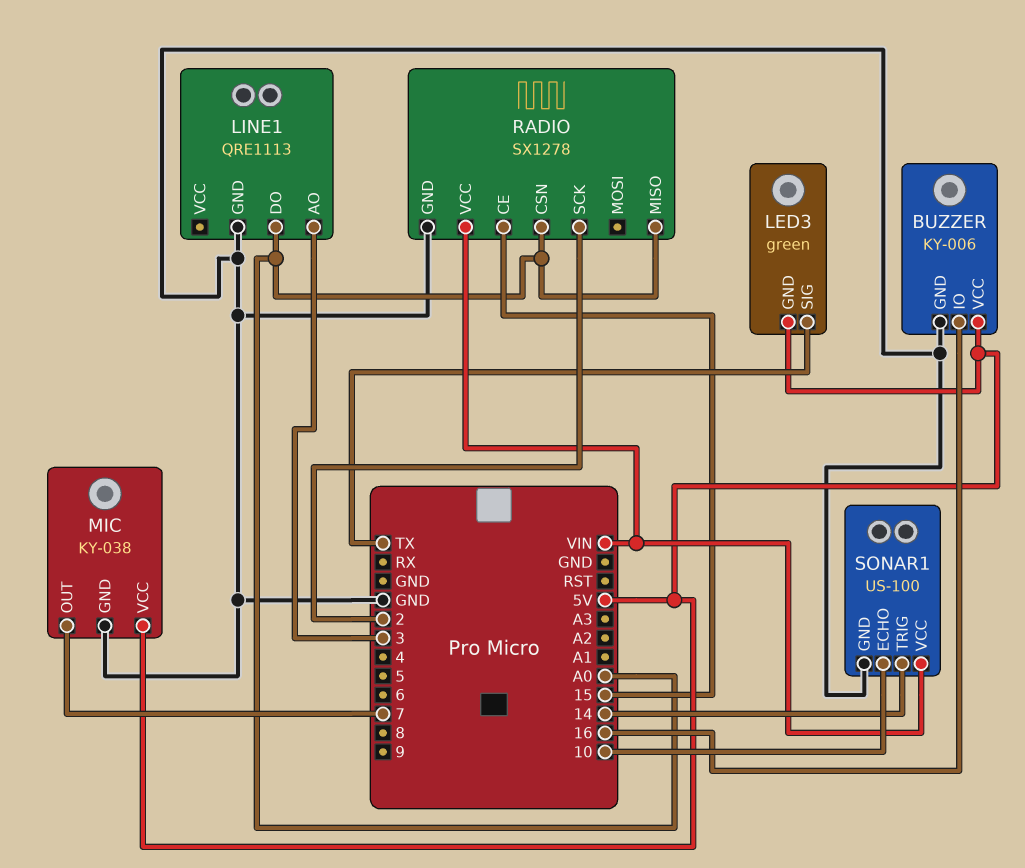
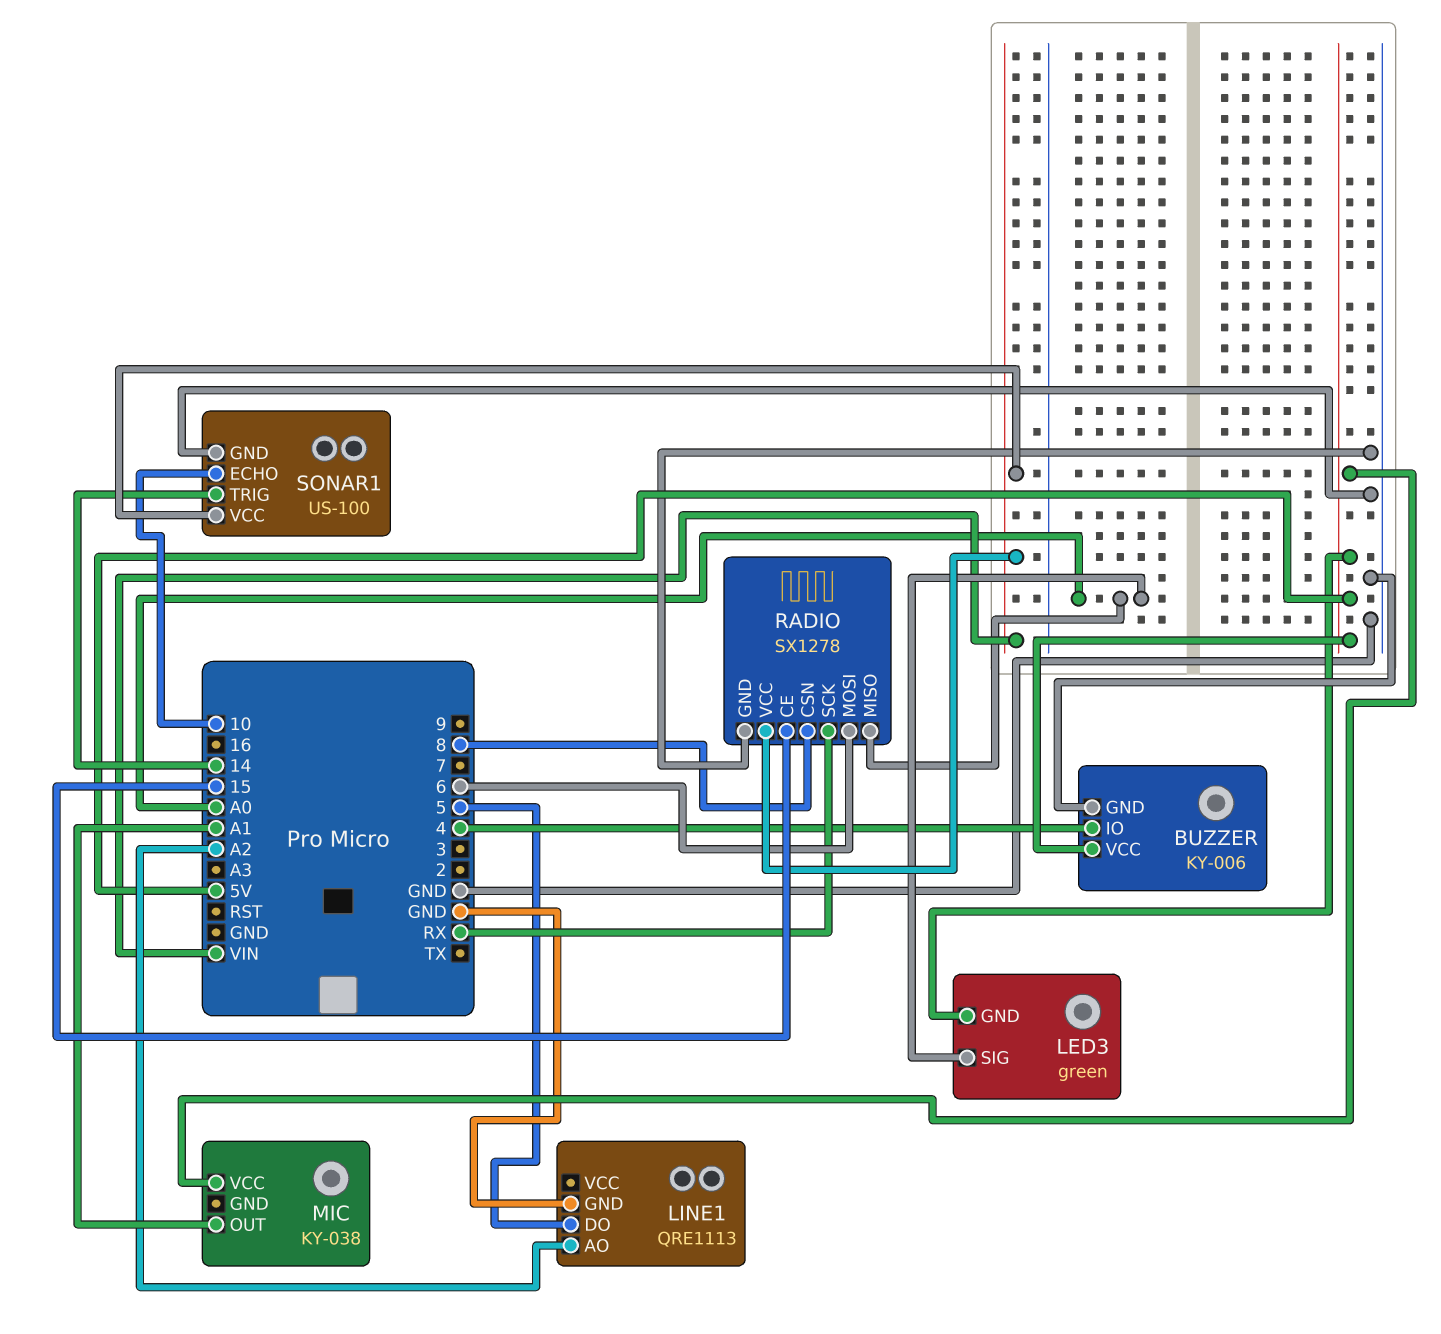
BUZZER pin IO: 16 -> 4
LED3 pin SIG: TX -> A0
LINE1 pin AO: 3 -> A2
LINE1 pin DO: A0 -> 5
MIC pin GND: GND -> none
MIC pin OUT: 7 -> A1
RADIO pin CSN: A0 -> 8
RADIO pin MOSI: none -> 6
RADIO pin SCK: 2 -> RX

